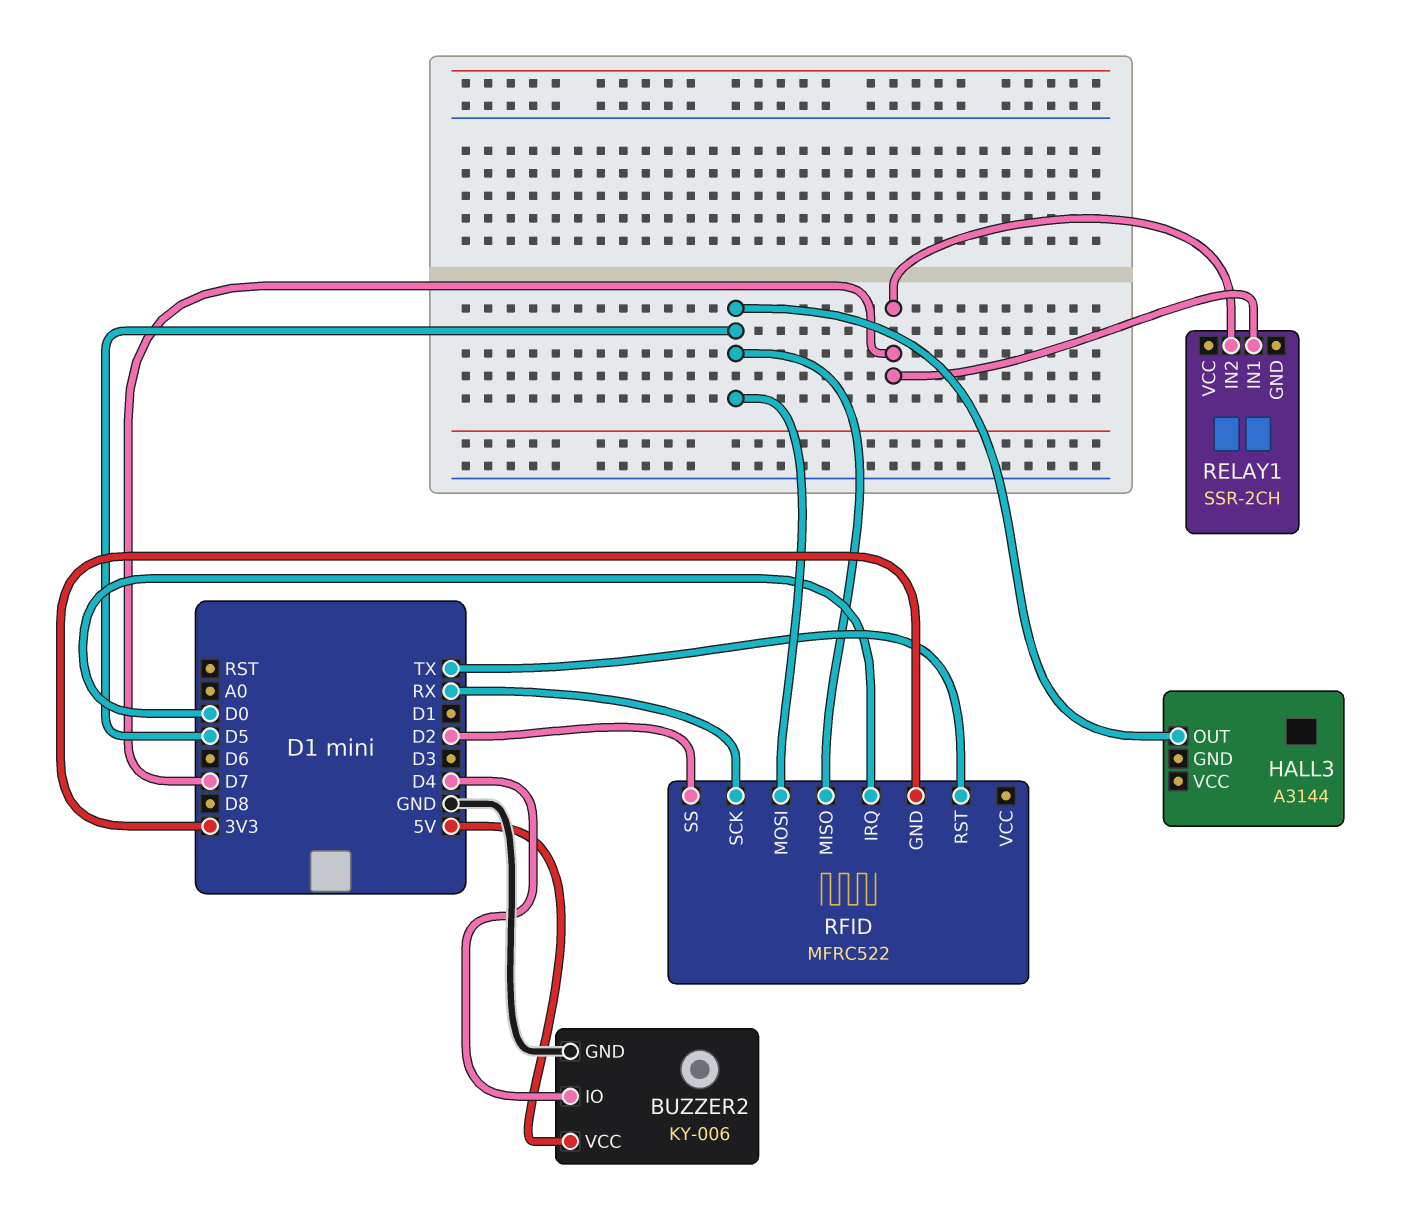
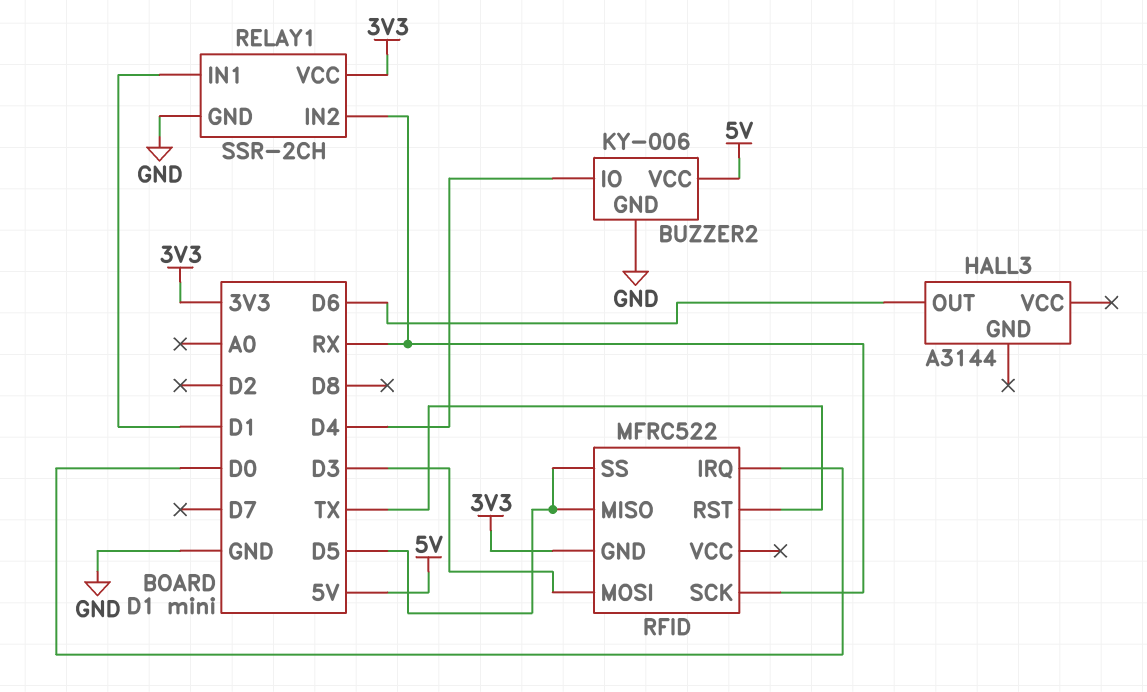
HALL3 pin OUT: D5 -> D6
RELAY1 pin GND: none -> GND
RELAY1 pin IN1: D7 -> D1
RELAY1 pin IN2: D7 -> RX
RELAY1 pin VCC: none -> 3V3
RFID pin MOSI: D5 -> D3
RFID pin SS: D2 -> D5

